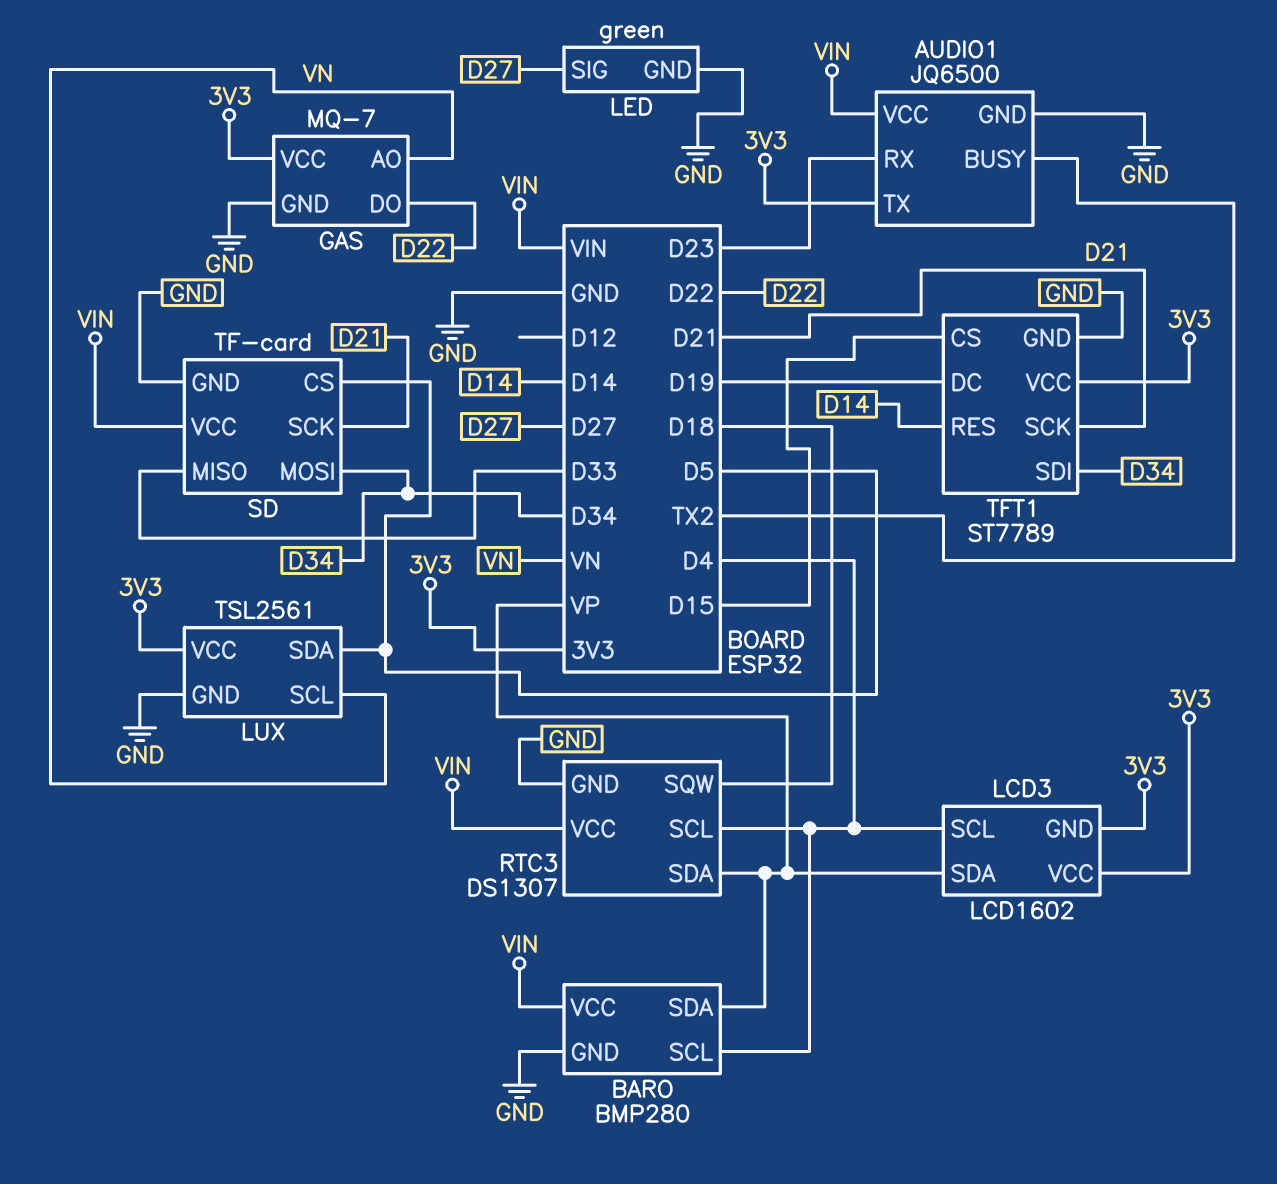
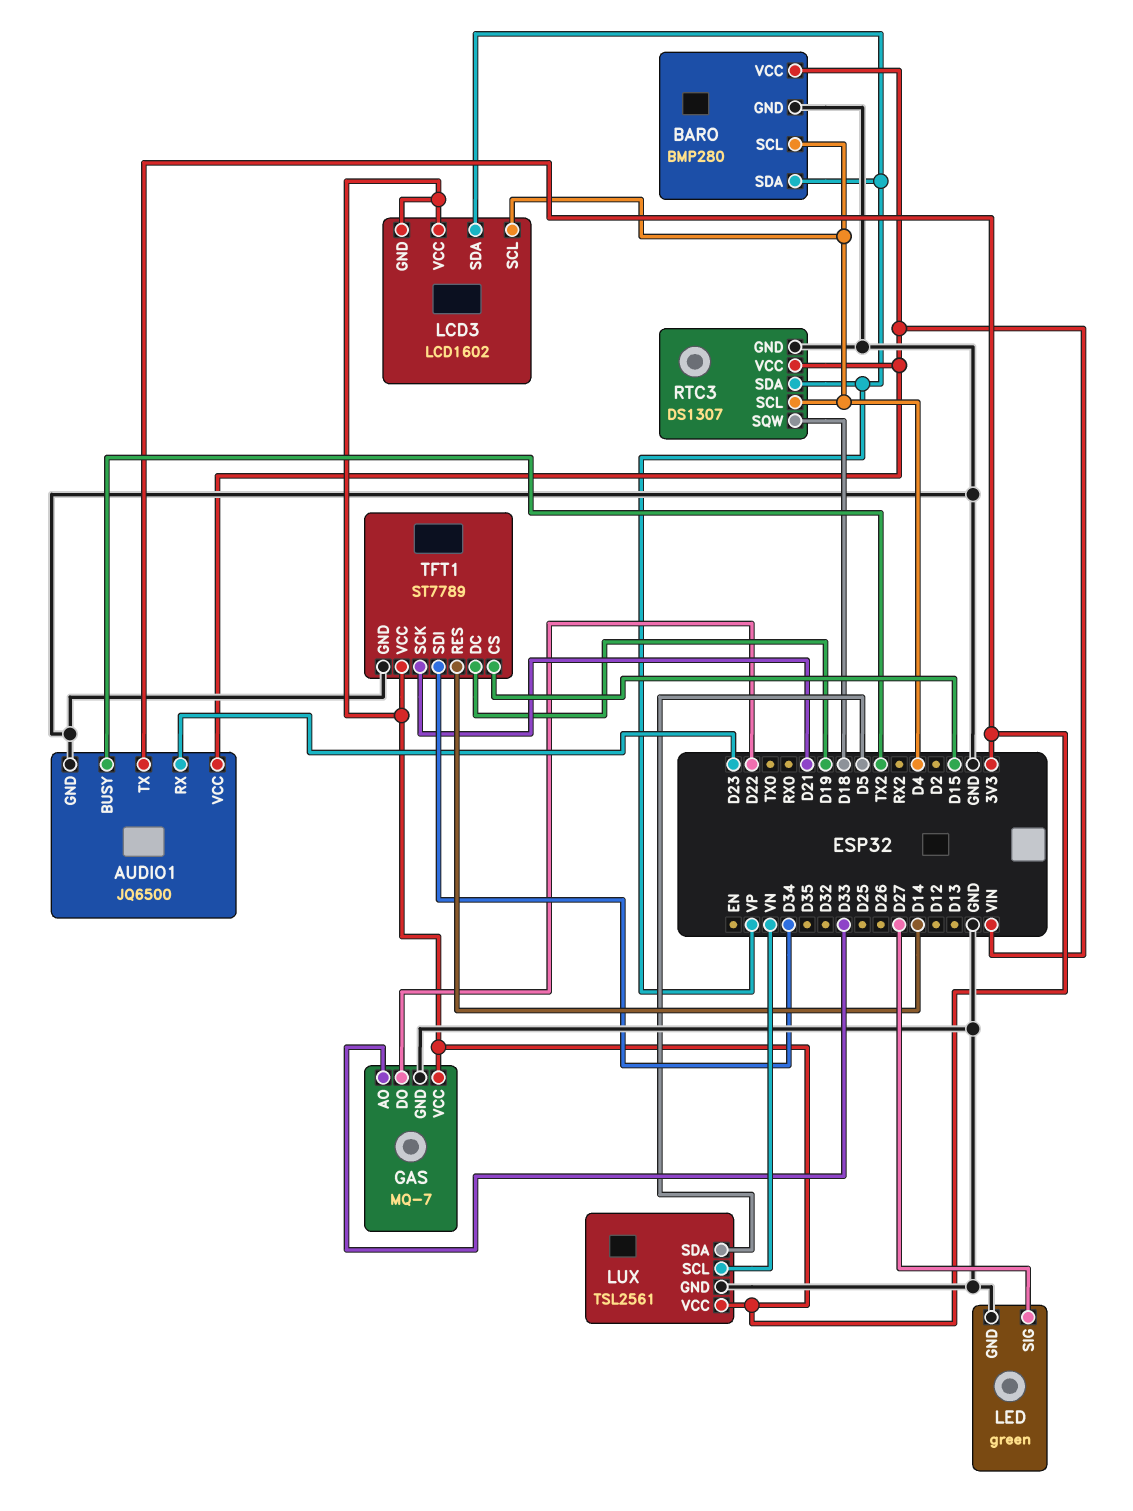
GAS pin AO: VN -> D33
SD: TF-card -> none
SD pin CS: D5 -> none
SD pin GND: GND -> none
SD pin MISO: D33 -> none
SD pin MOSI: D34 -> none
SD pin SCK: D21 -> none
SD pin VCC: VIN -> none

